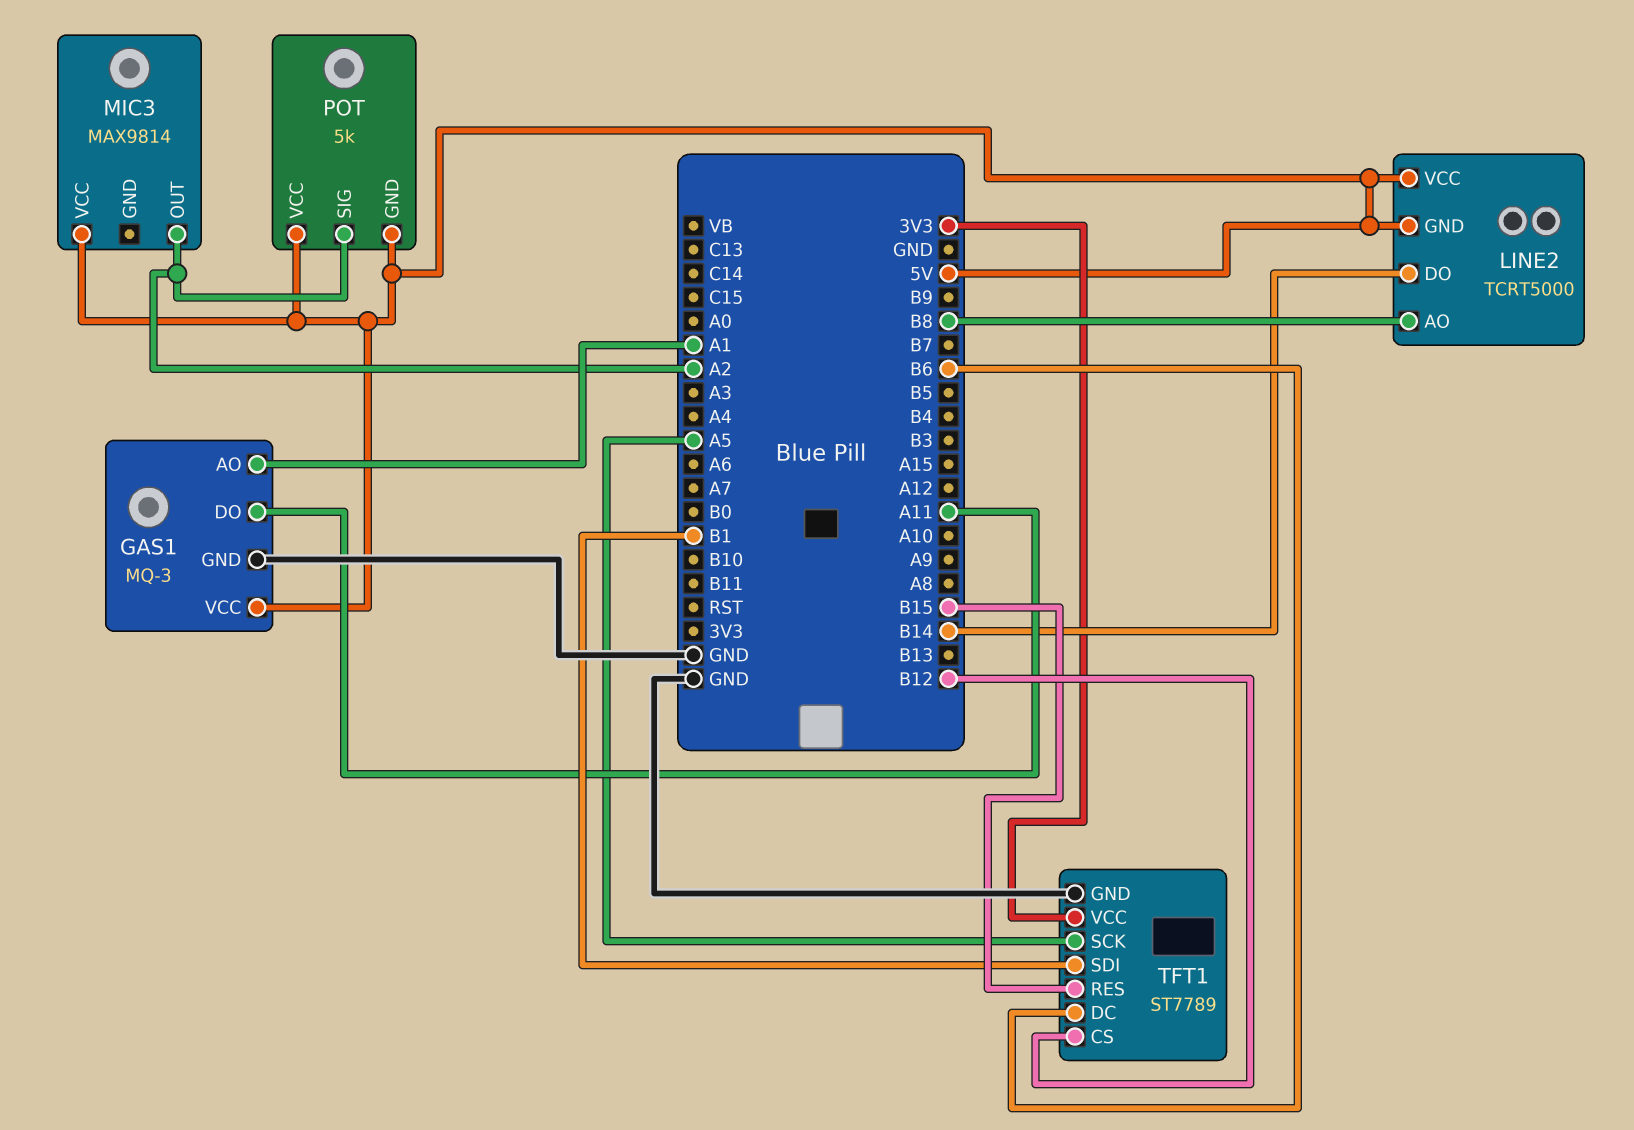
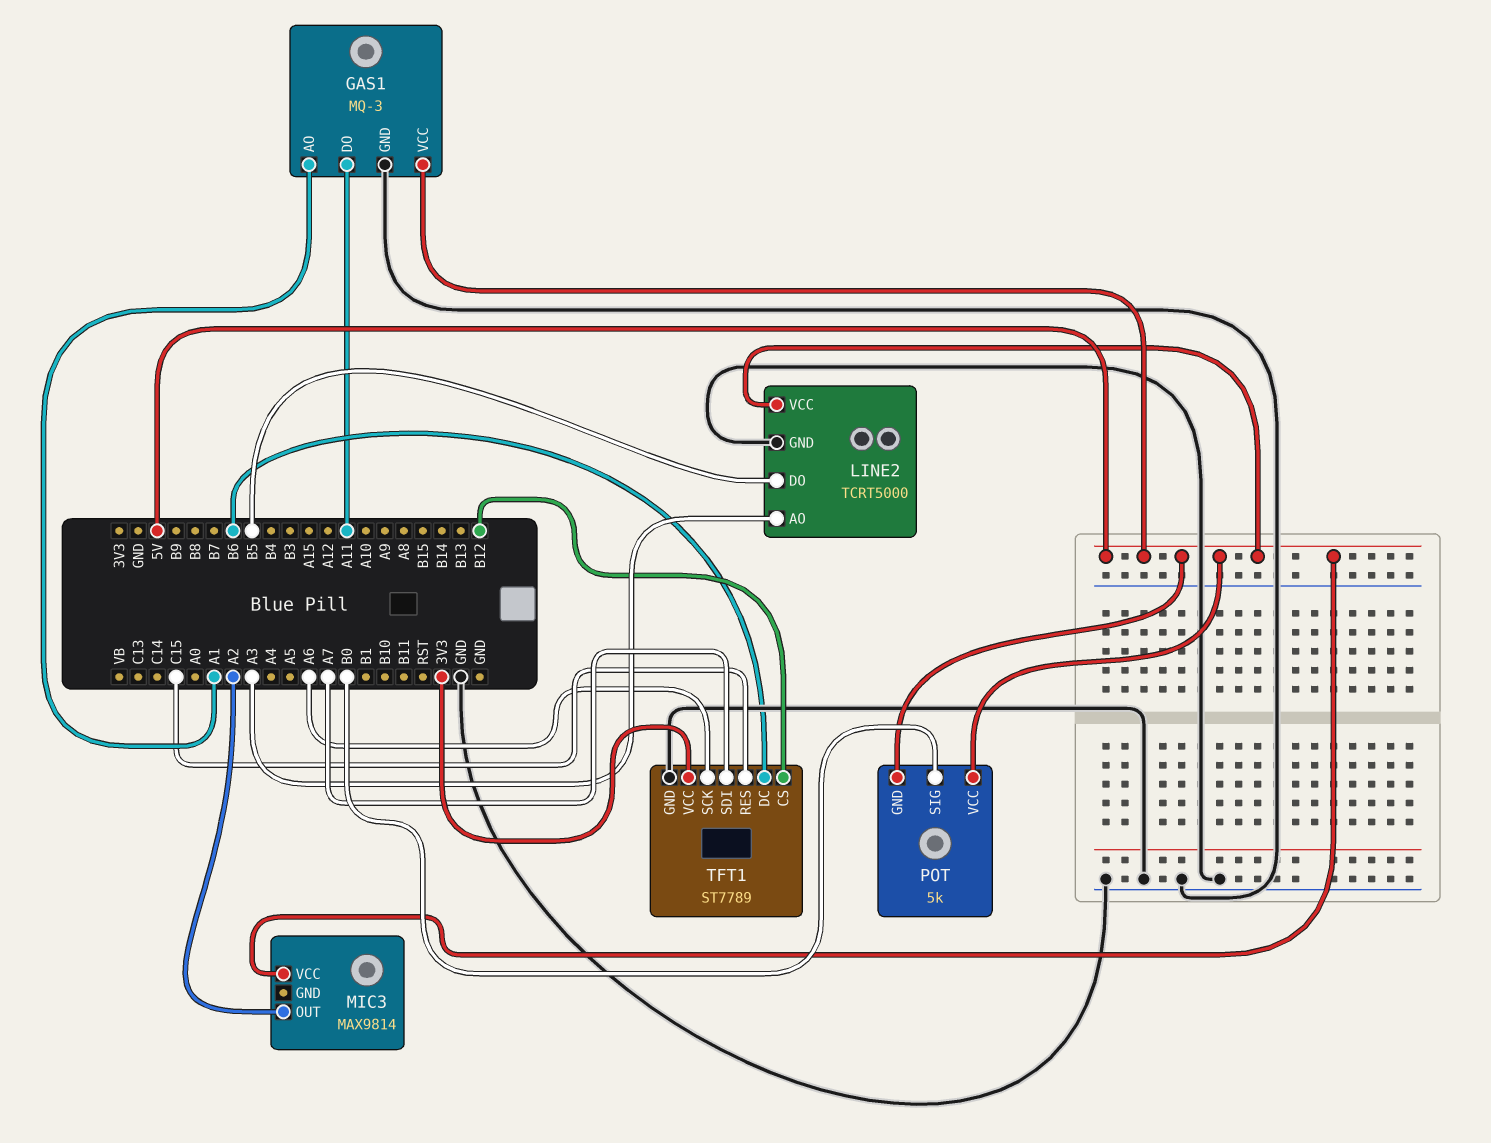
LINE2 pin AO: B8 -> A3
LINE2 pin DO: B14 -> B5
LINE2 pin GND: 5V -> GND
POT pin SIG: A2 -> B0
TFT1 pin RES: B15 -> C15
TFT1 pin SCK: A5 -> A6
TFT1 pin SDI: B1 -> A7

